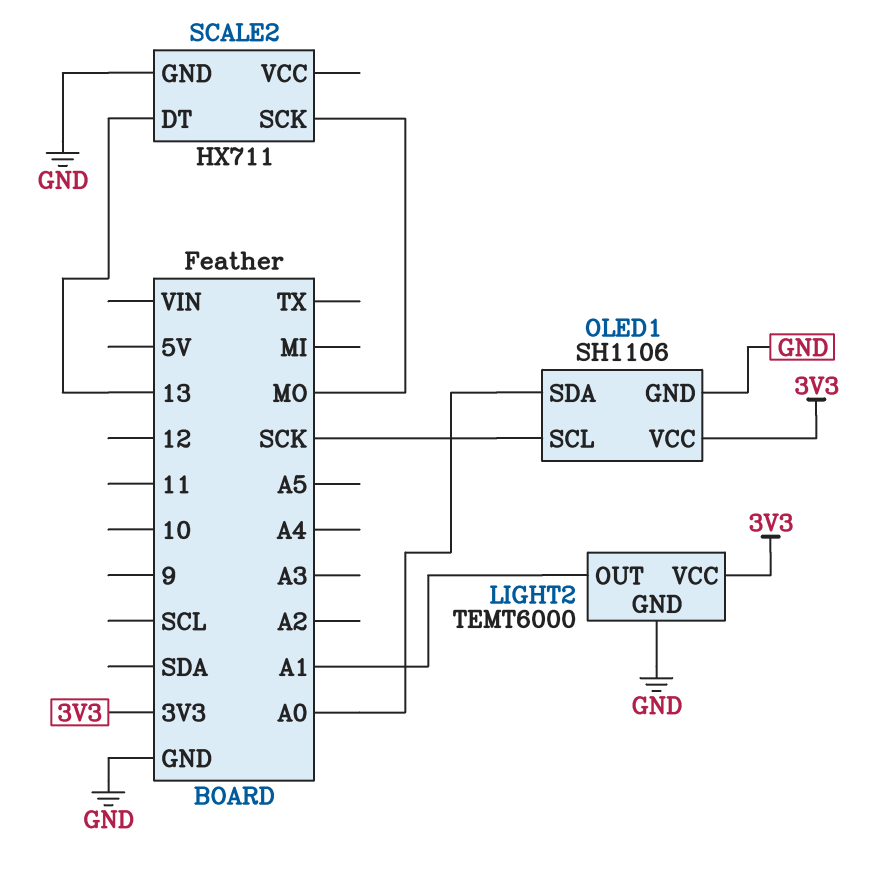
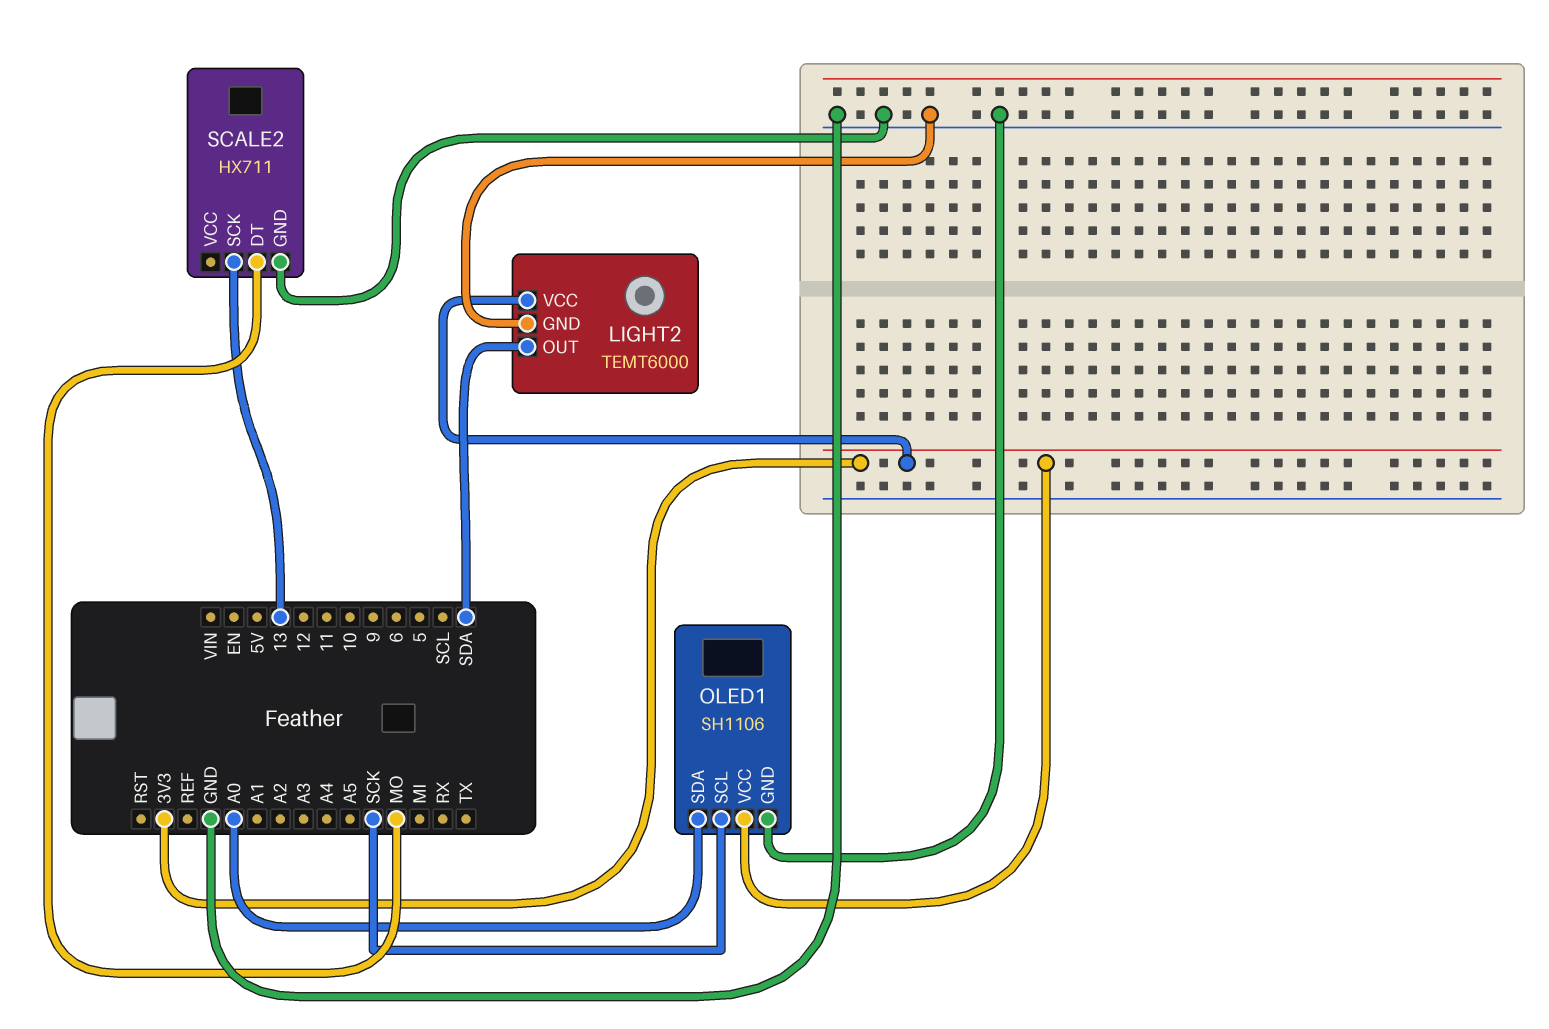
LIGHT2 pin OUT: A1 -> SDA
SCALE2 pin DT: 13 -> MO
SCALE2 pin SCK: MO -> 13

